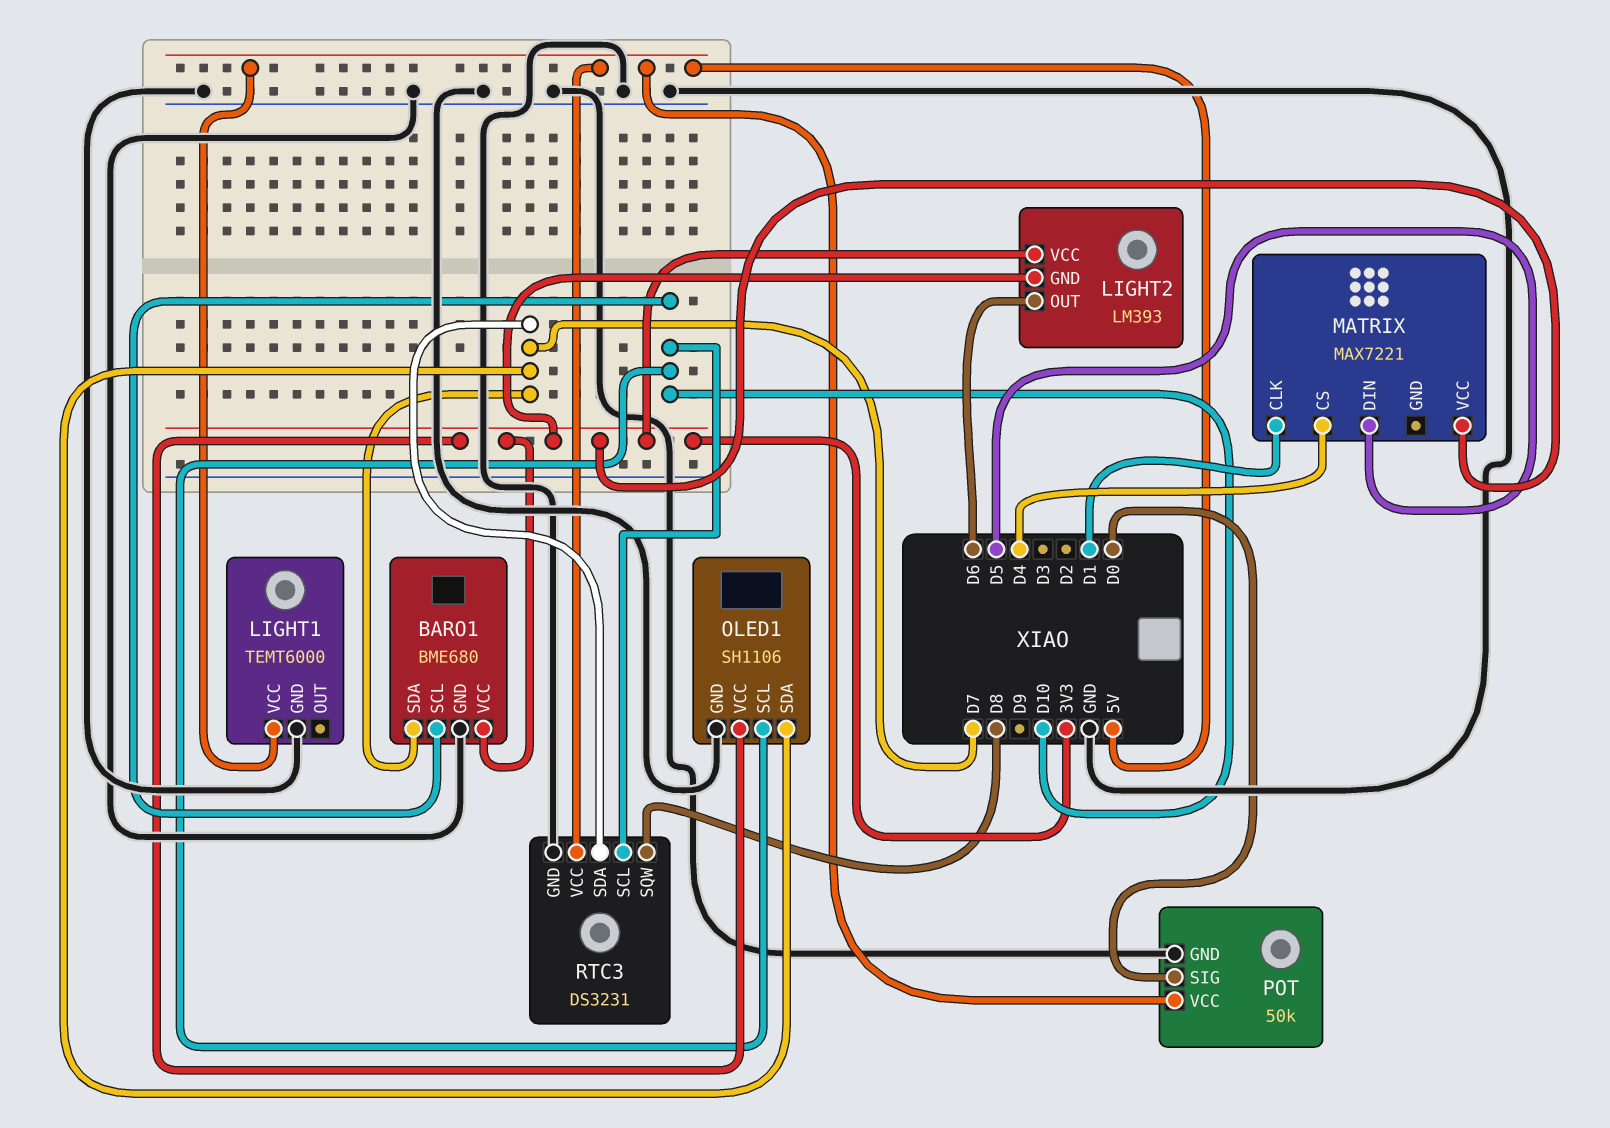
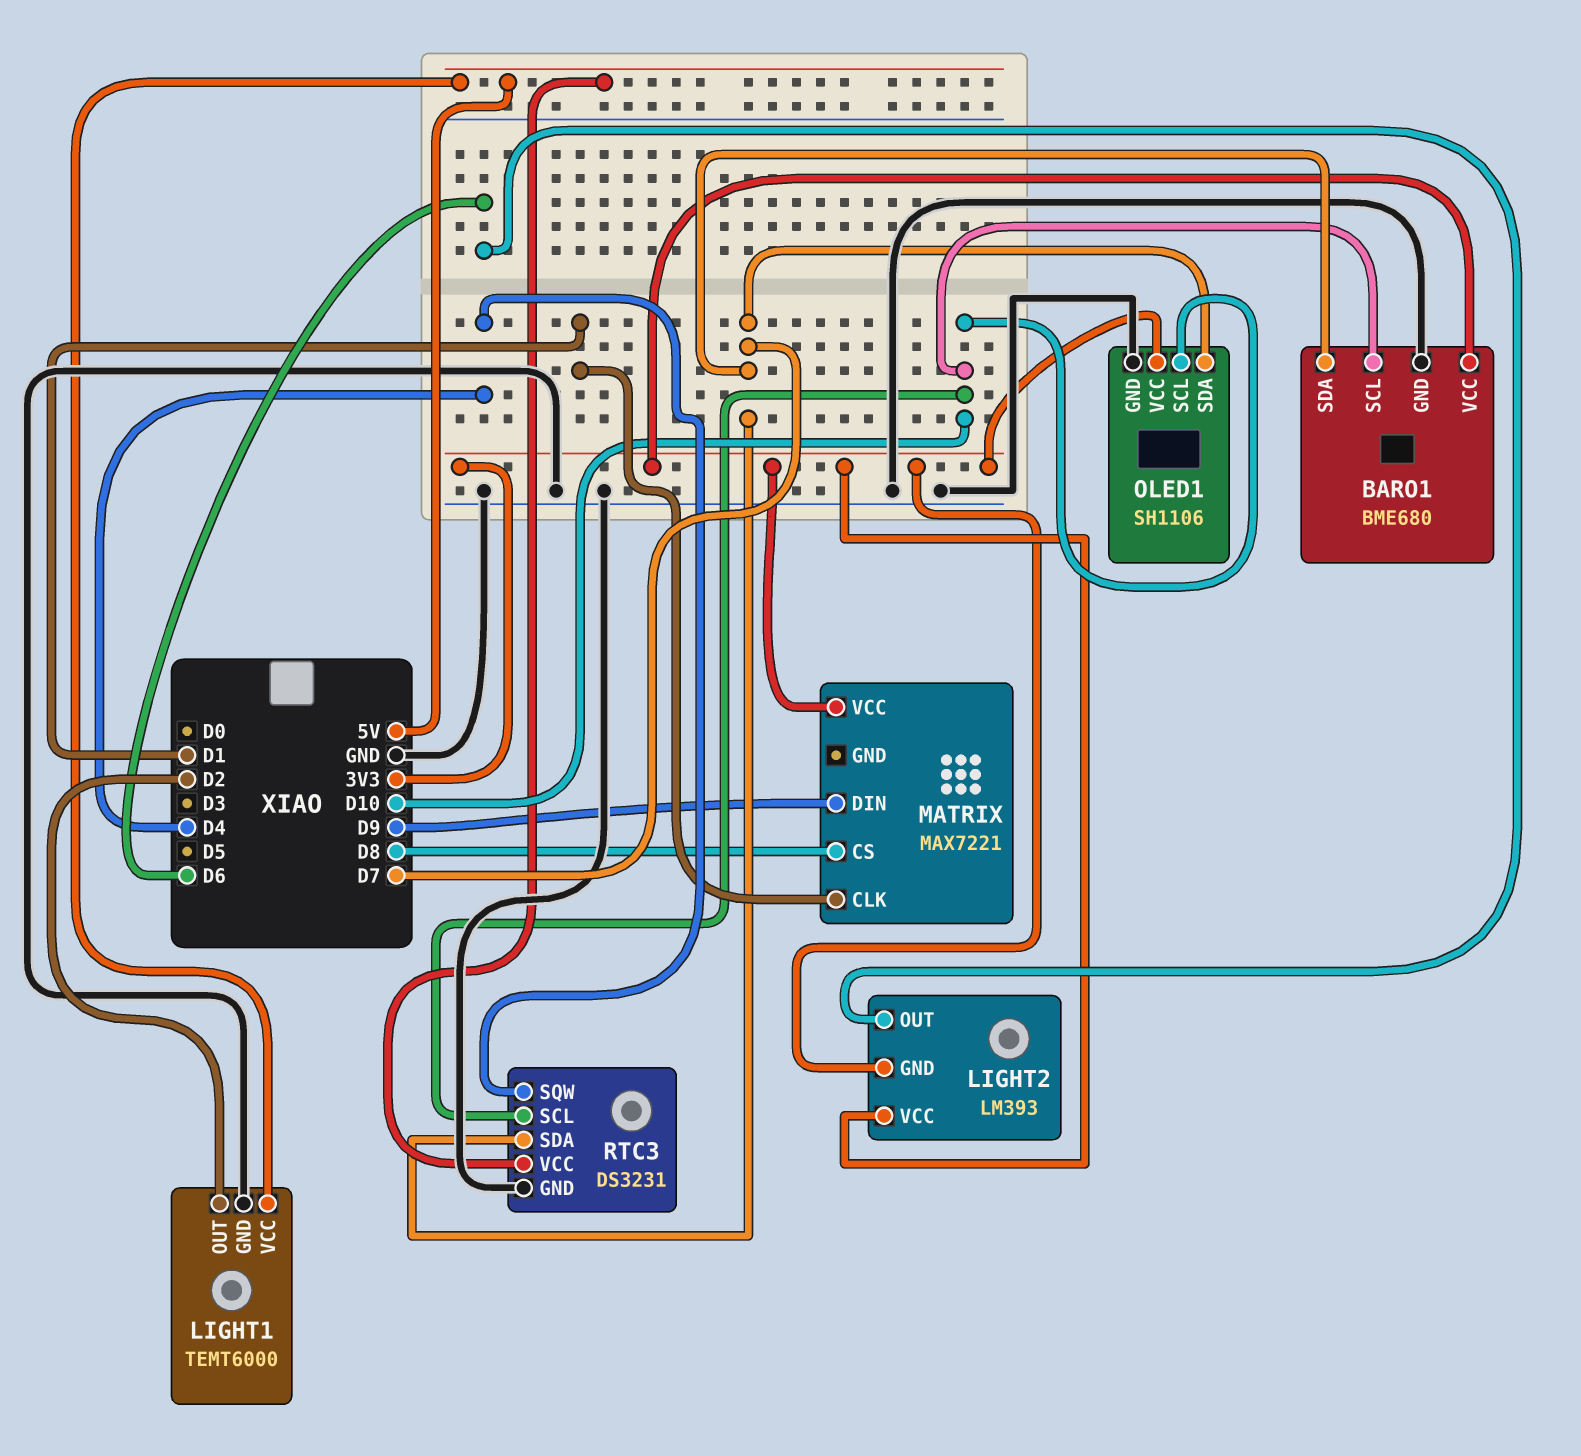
LIGHT1 pin OUT: none -> D2
MATRIX pin CS: D4 -> D8
MATRIX pin DIN: D5 -> D9
POT: 50k -> none
POT pin GND: GND -> none
POT pin SIG: D0 -> none
POT pin VCC: 5V -> none
RTC3 pin SQW: D8 -> D4

